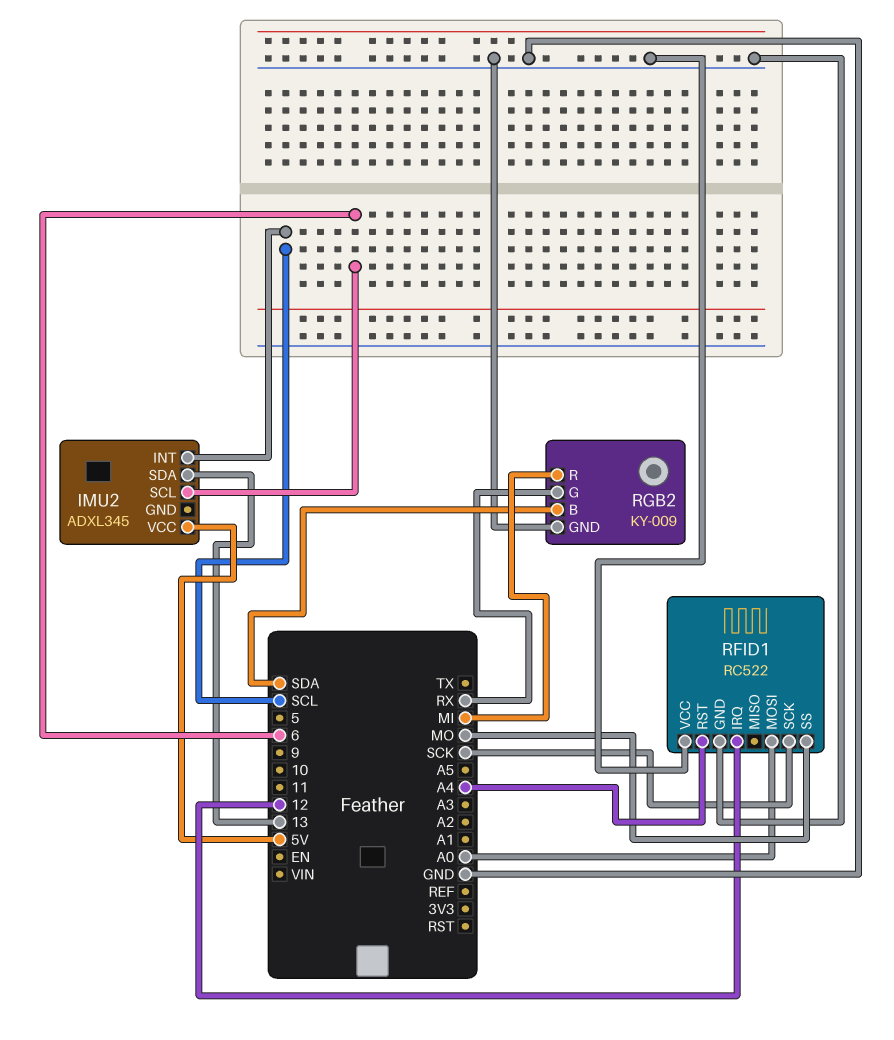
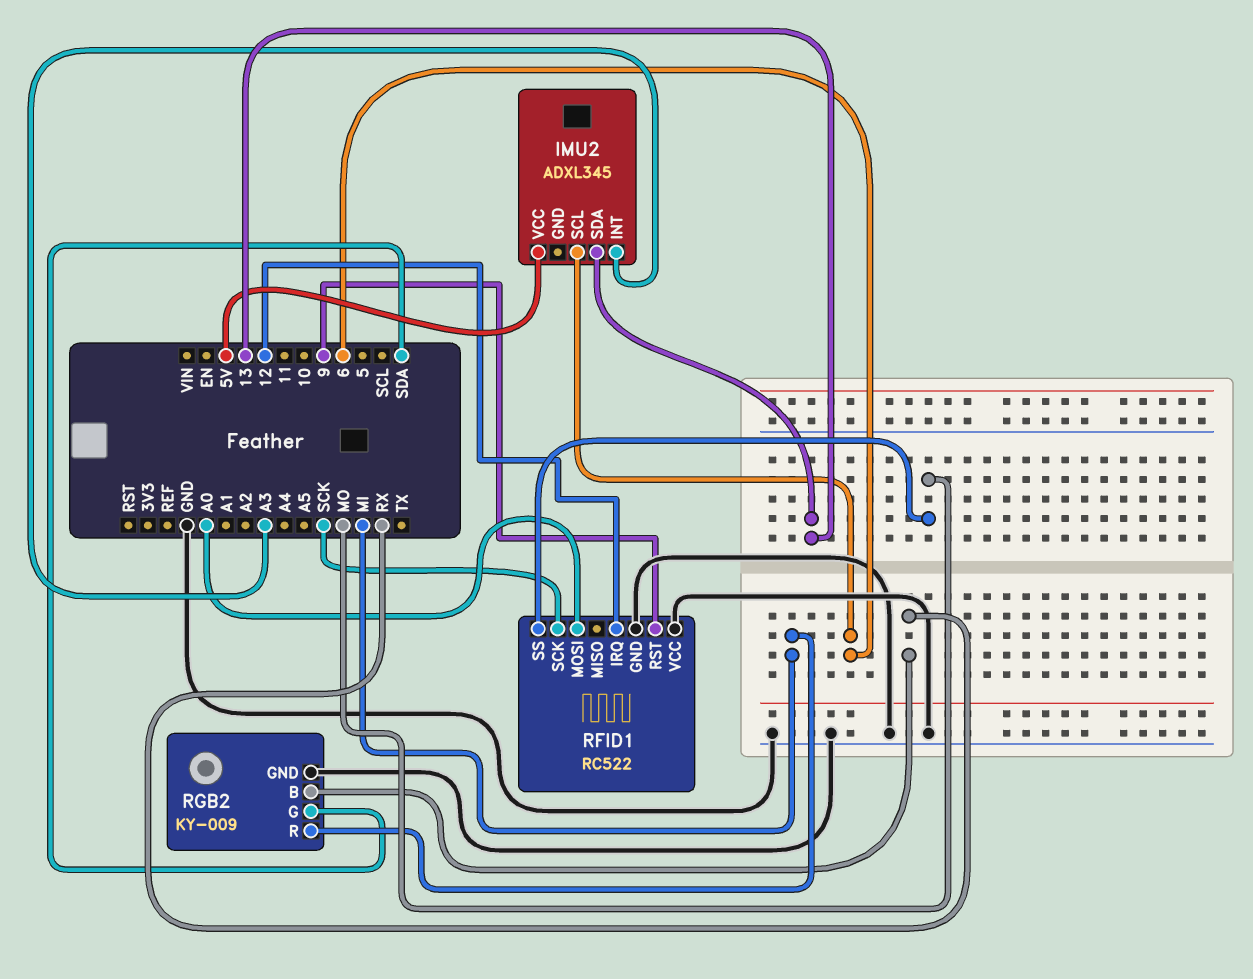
IMU2 pin INT: SCL -> A3
RFID1 pin RST: A4 -> 9
RGB2 pin B: SDA -> RX
RGB2 pin G: RX -> SDA

